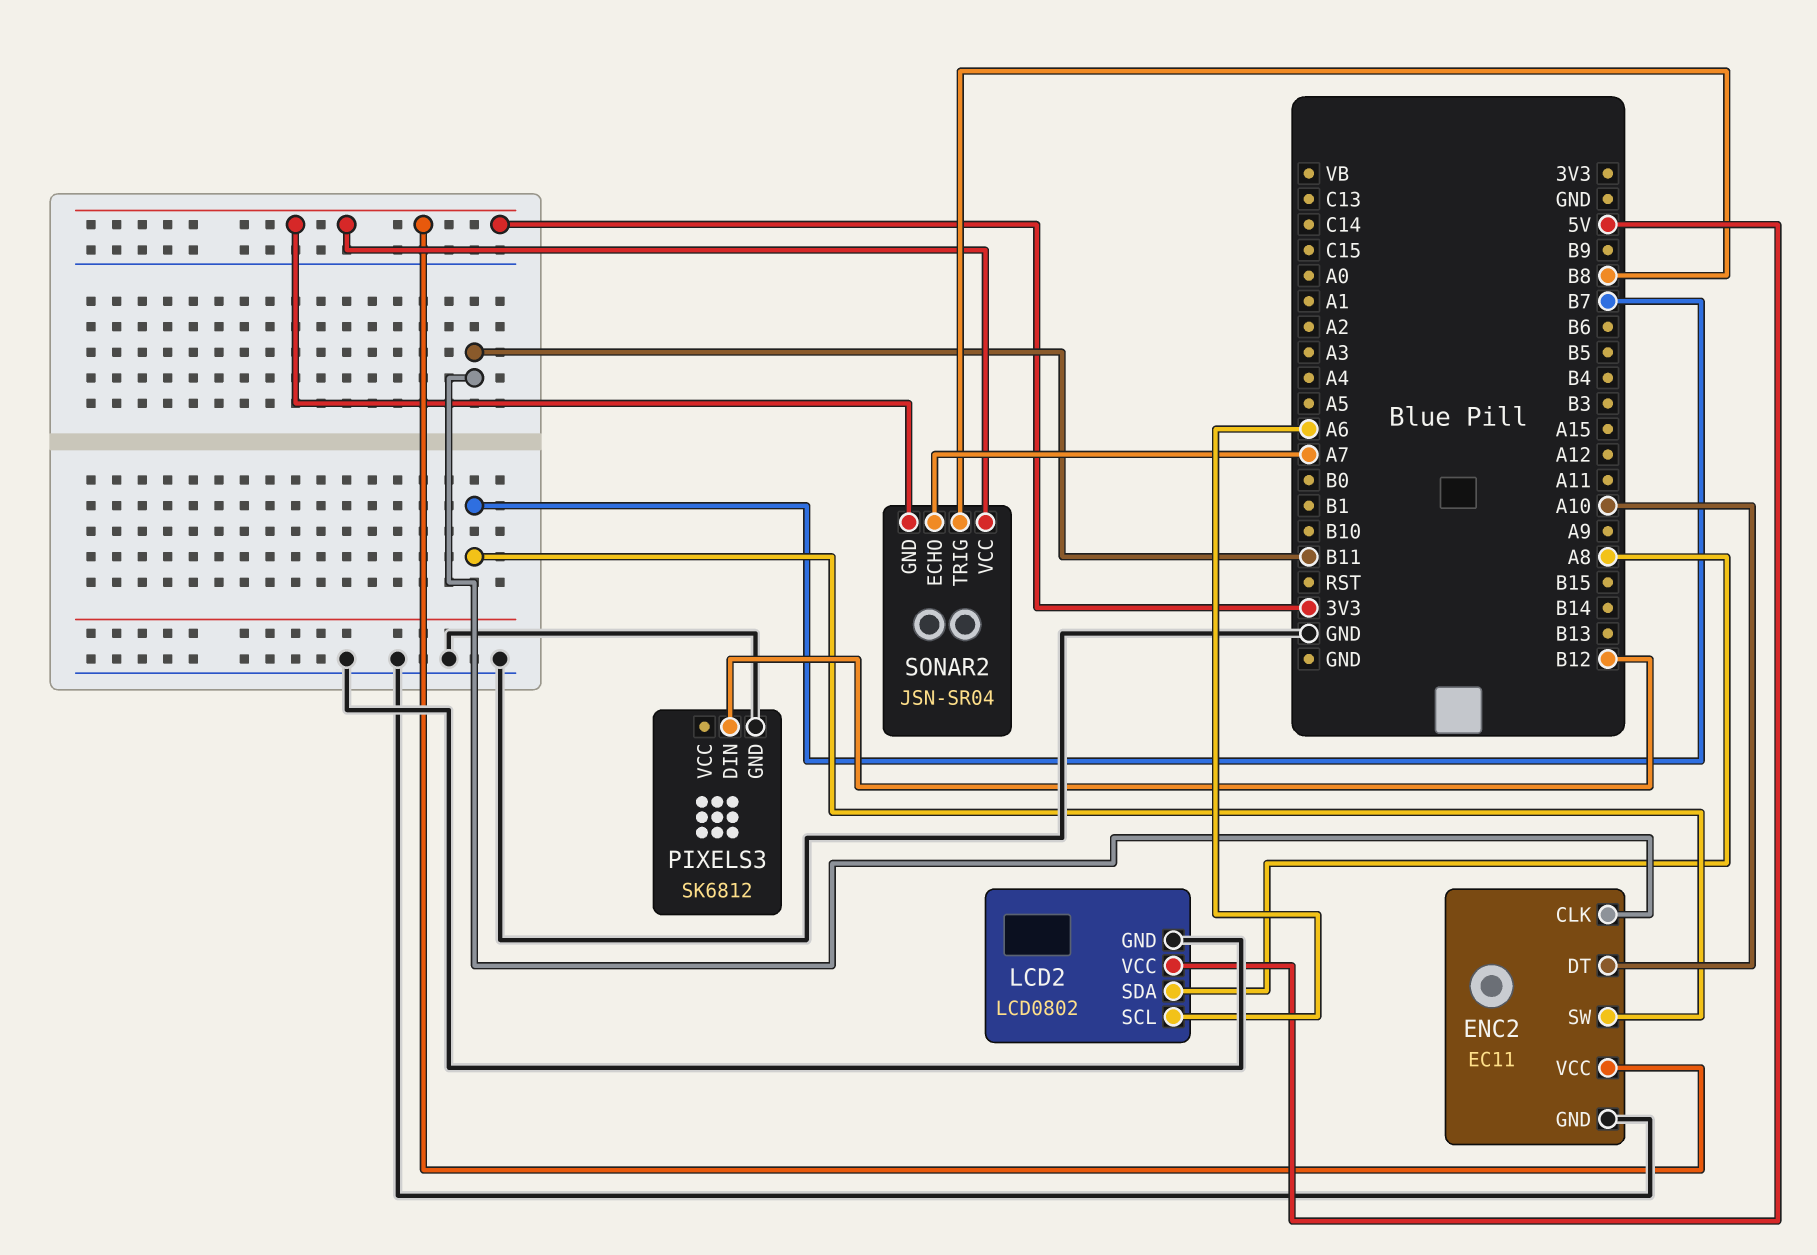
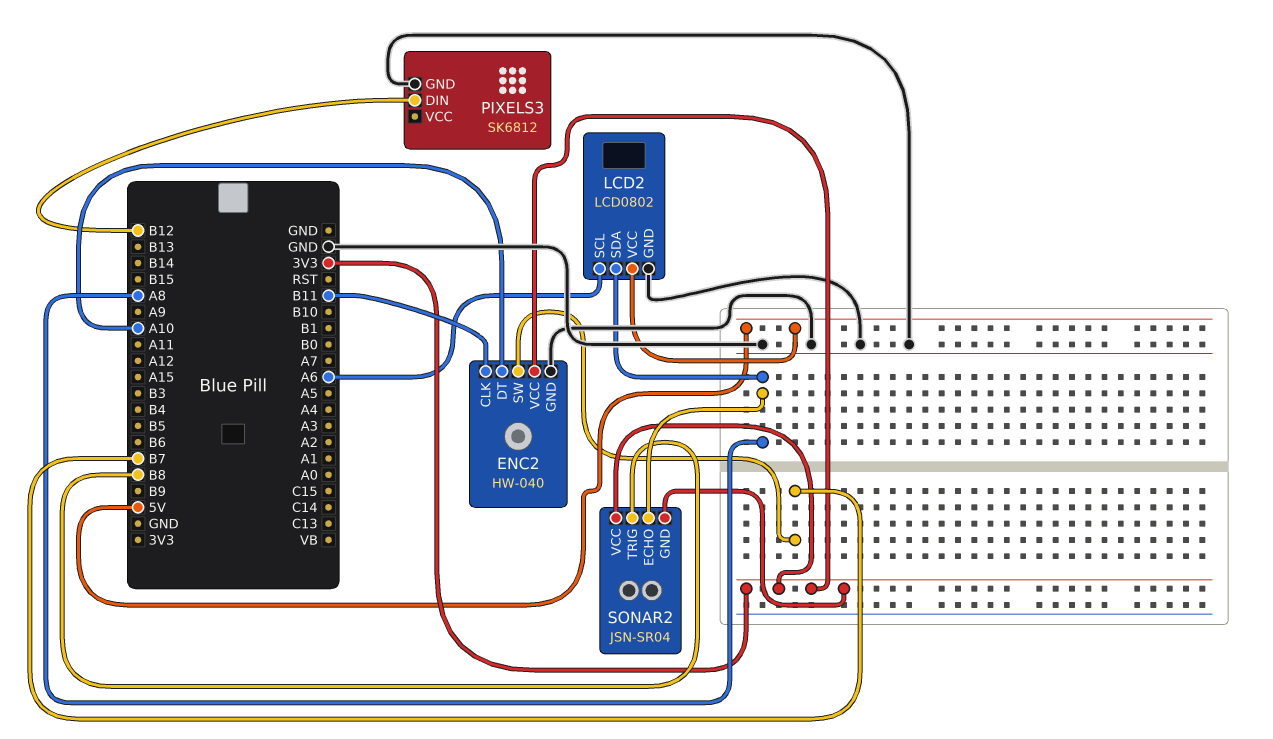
ENC2: EC11 -> HW-040
SONAR2 pin ECHO: A7 -> A8

